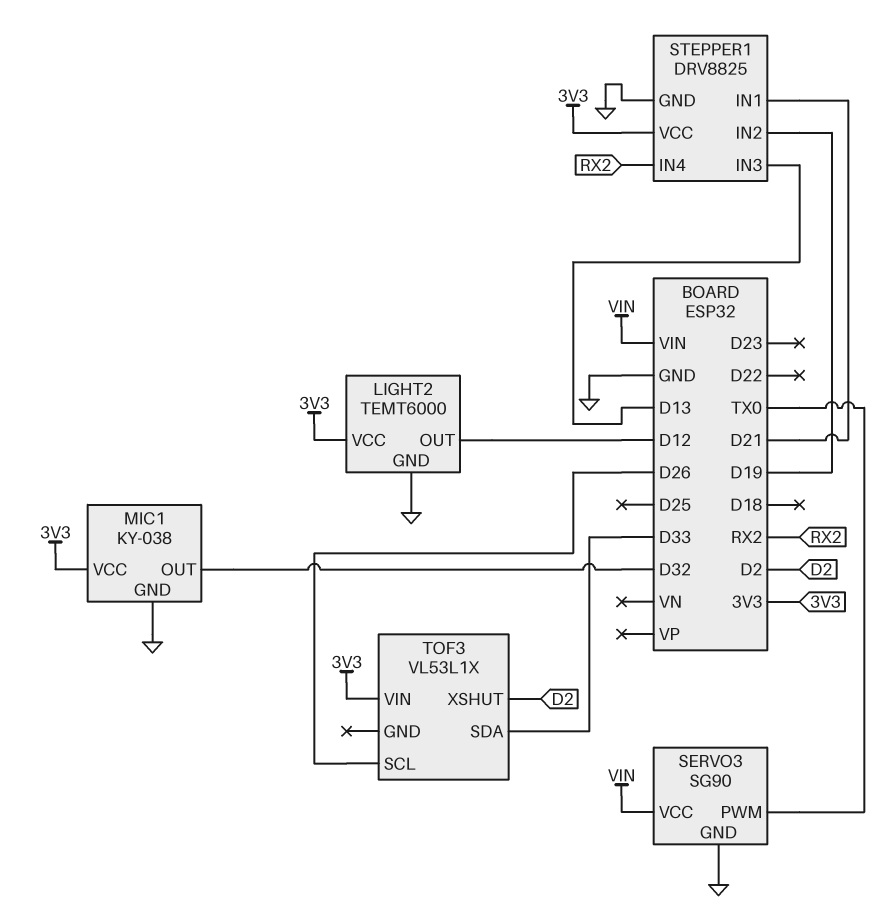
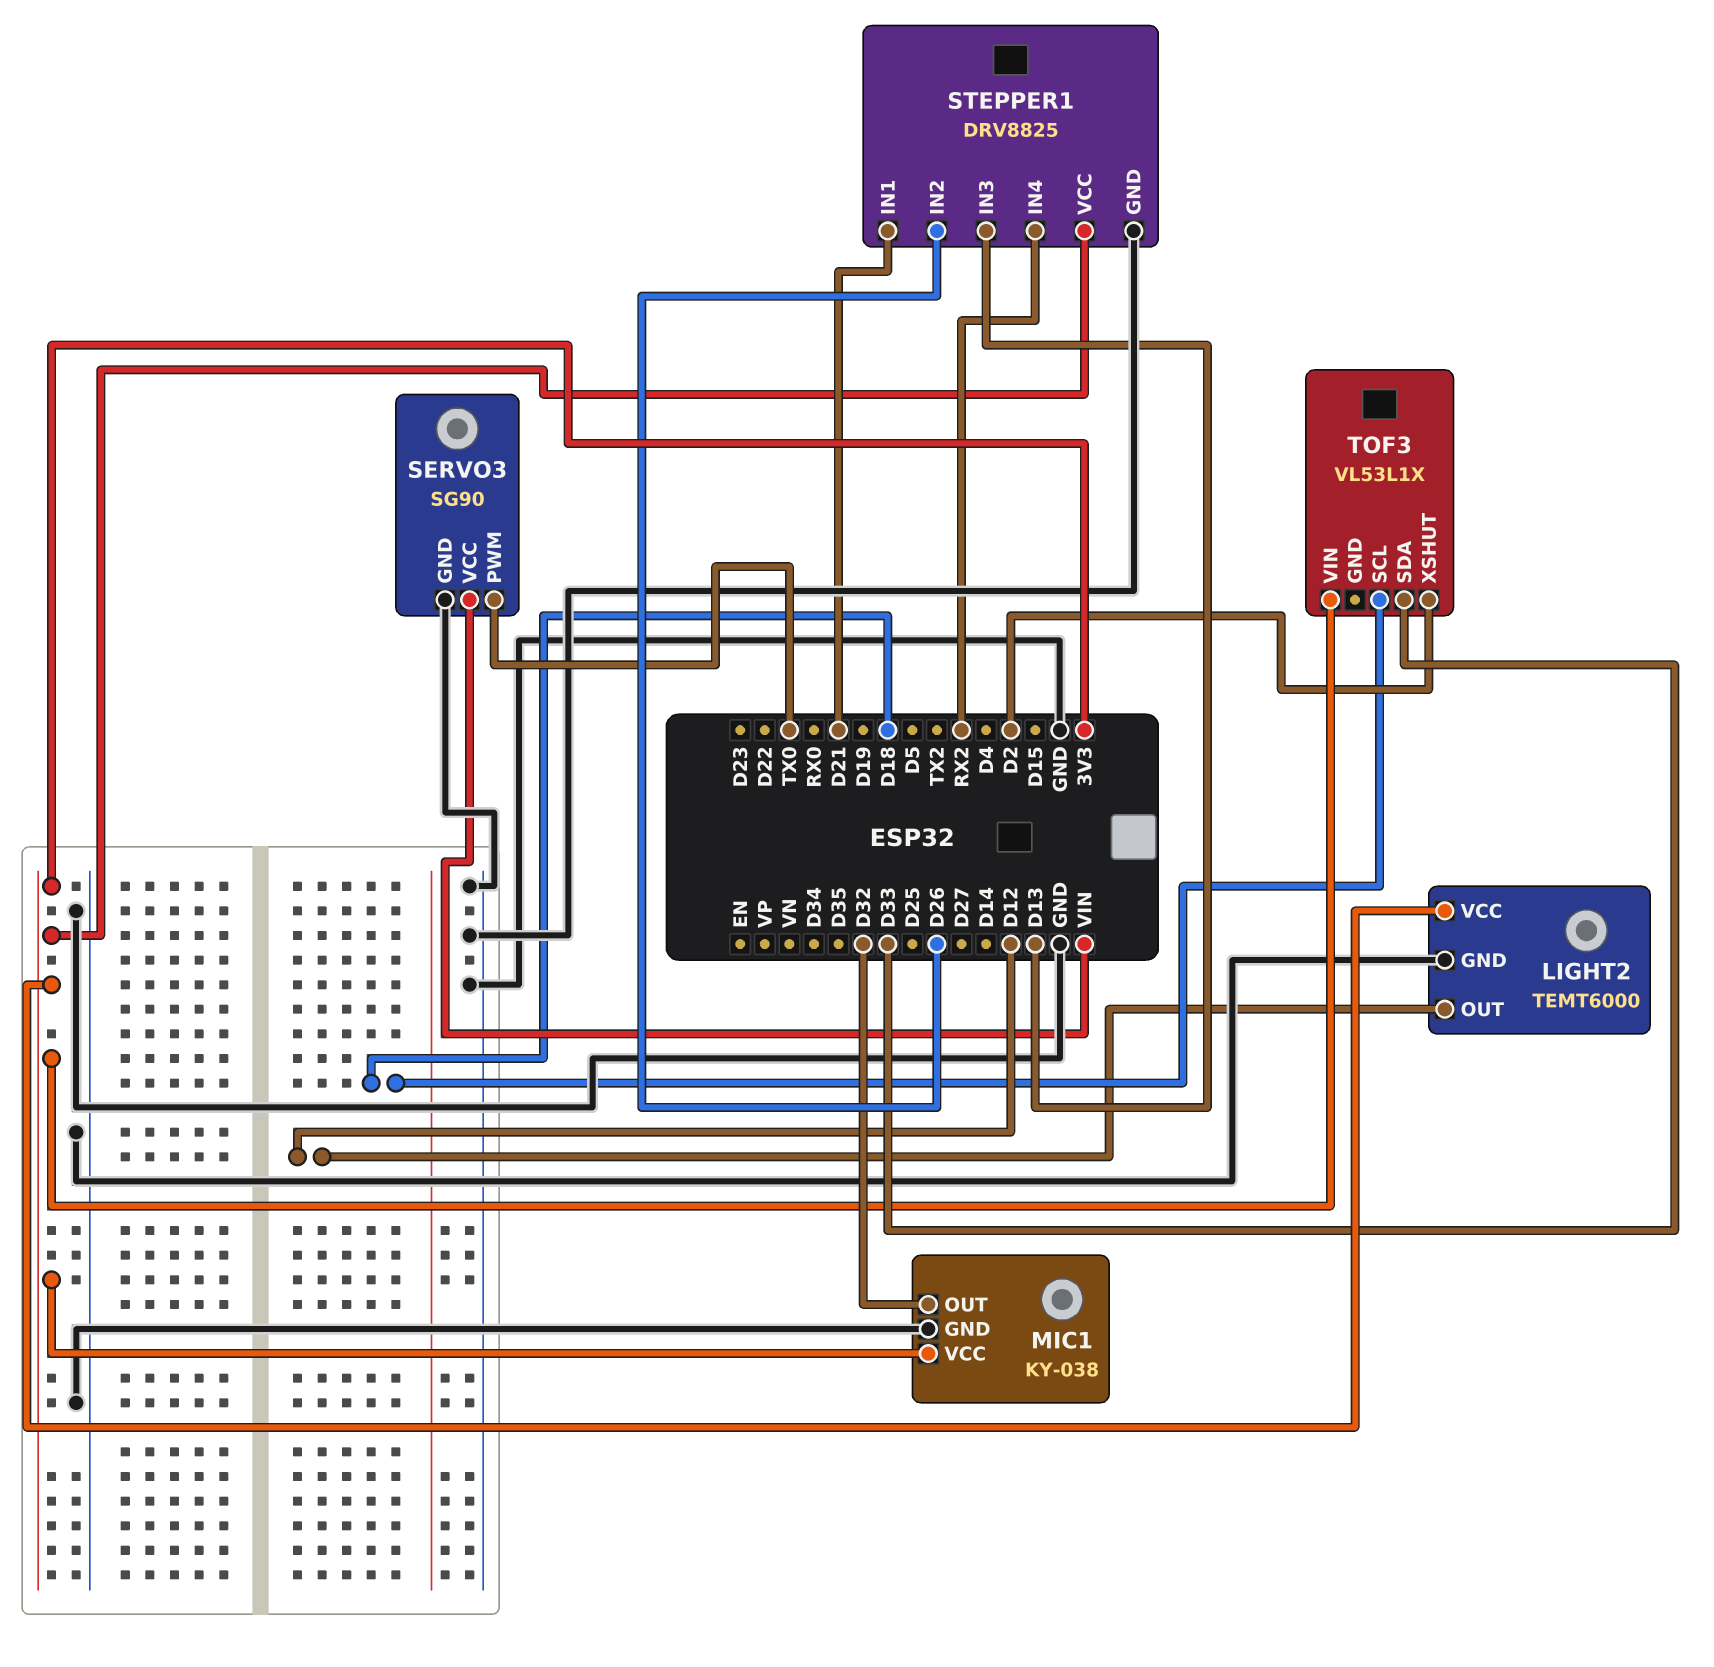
STEPPER1 pin IN2: D19 -> D26
TOF3 pin SCL: D26 -> D18

